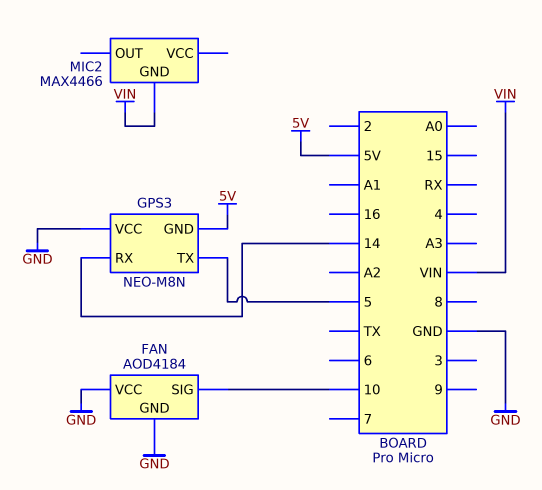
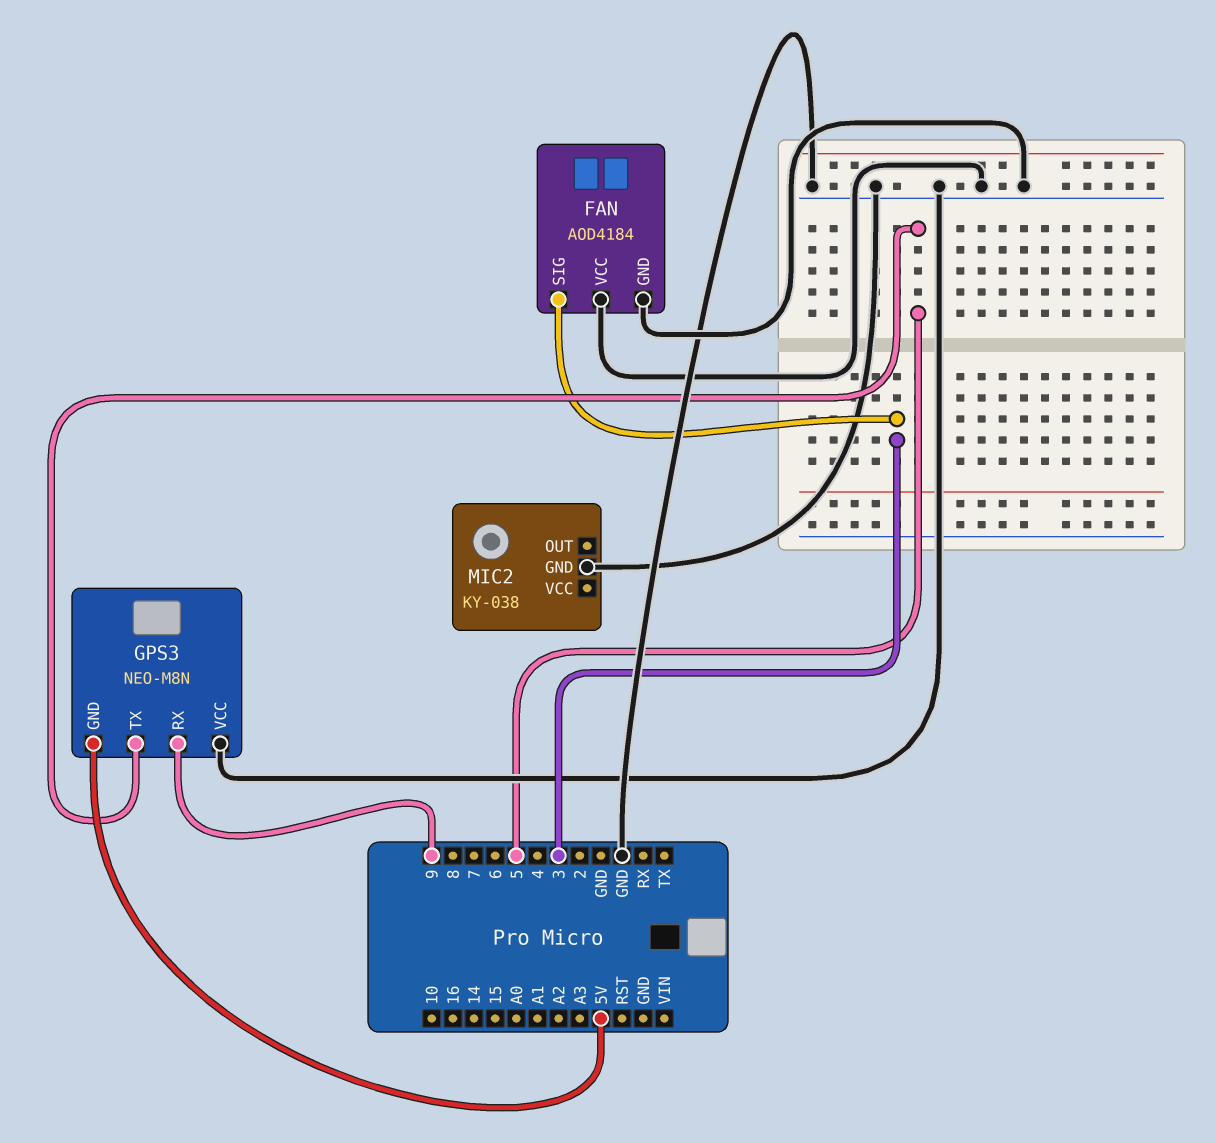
FAN pin SIG: 10 -> 3
GPS3 pin RX: 14 -> 9
MIC2: MAX4466 -> KY-038
MIC2 pin GND: VIN -> GND

